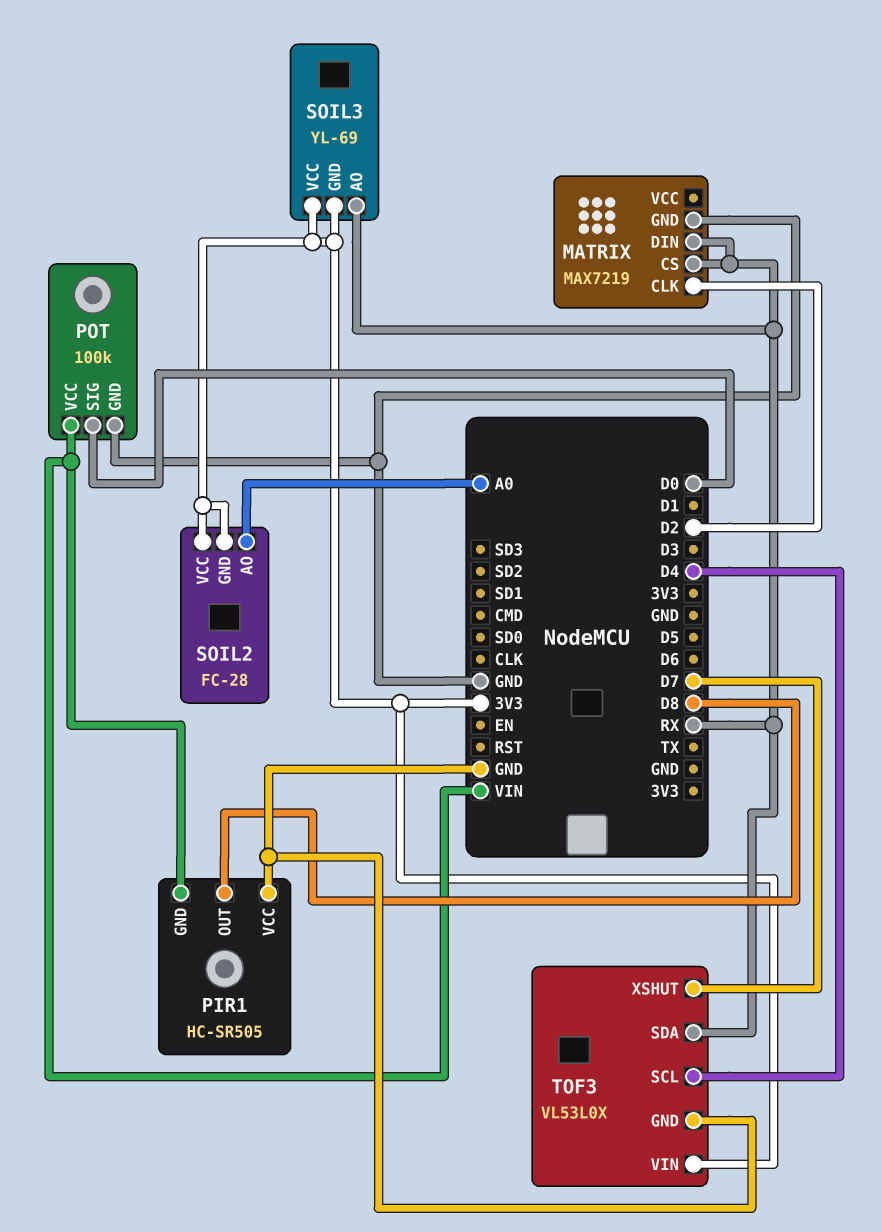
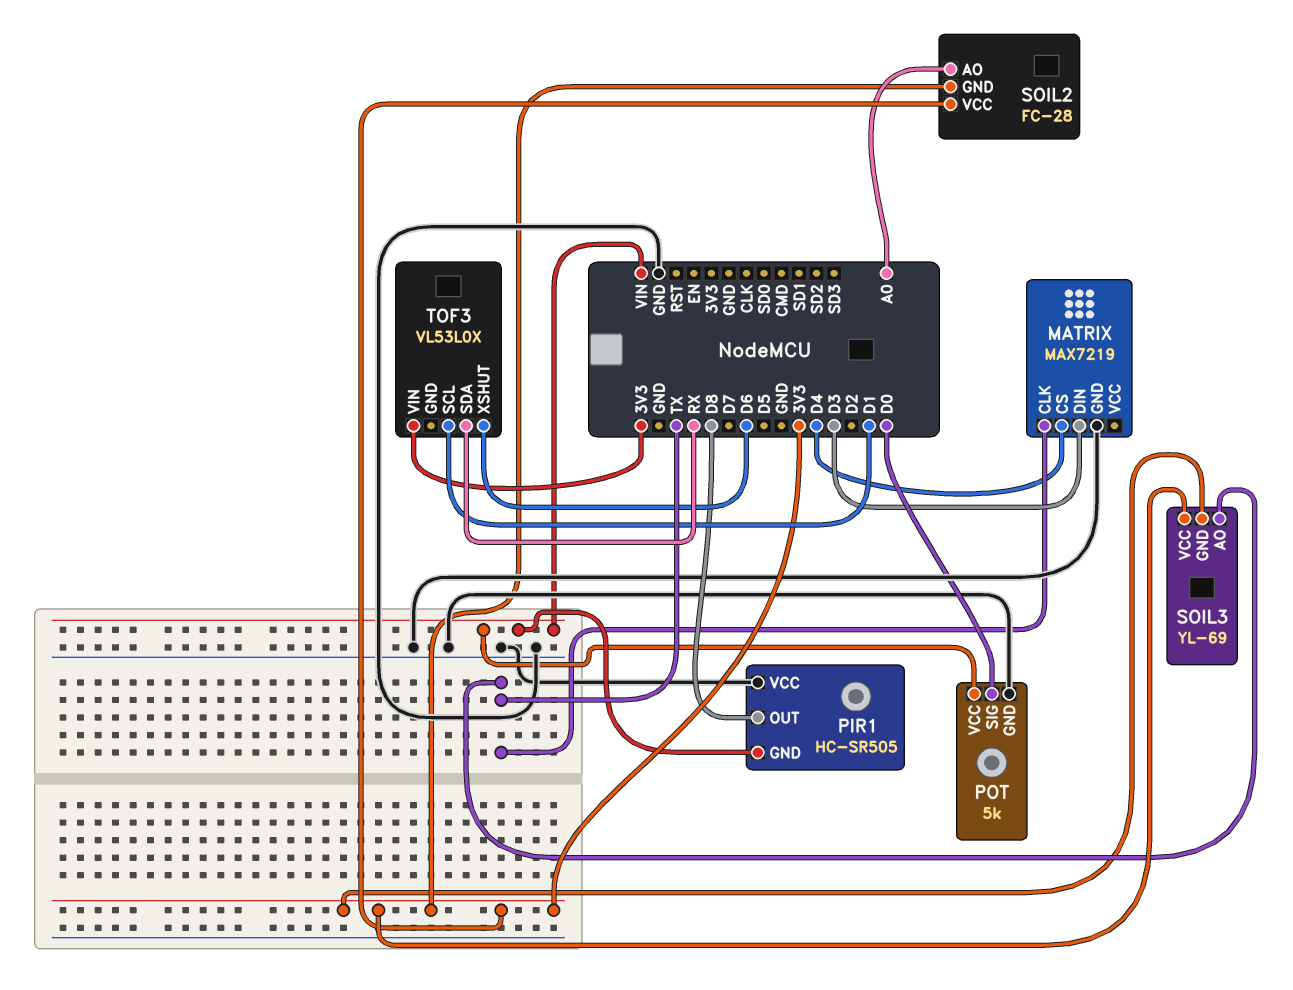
MATRIX pin CLK: D2 -> TX
MATRIX pin CS: RX -> D4
MATRIX pin DIN: RX -> D3
POT: 100k -> 5k
SOIL3 pin AO: RX -> TX
TOF3 pin GND: GND -> none
TOF3 pin SCL: D4 -> D1
TOF3 pin XSHUT: D7 -> D6

